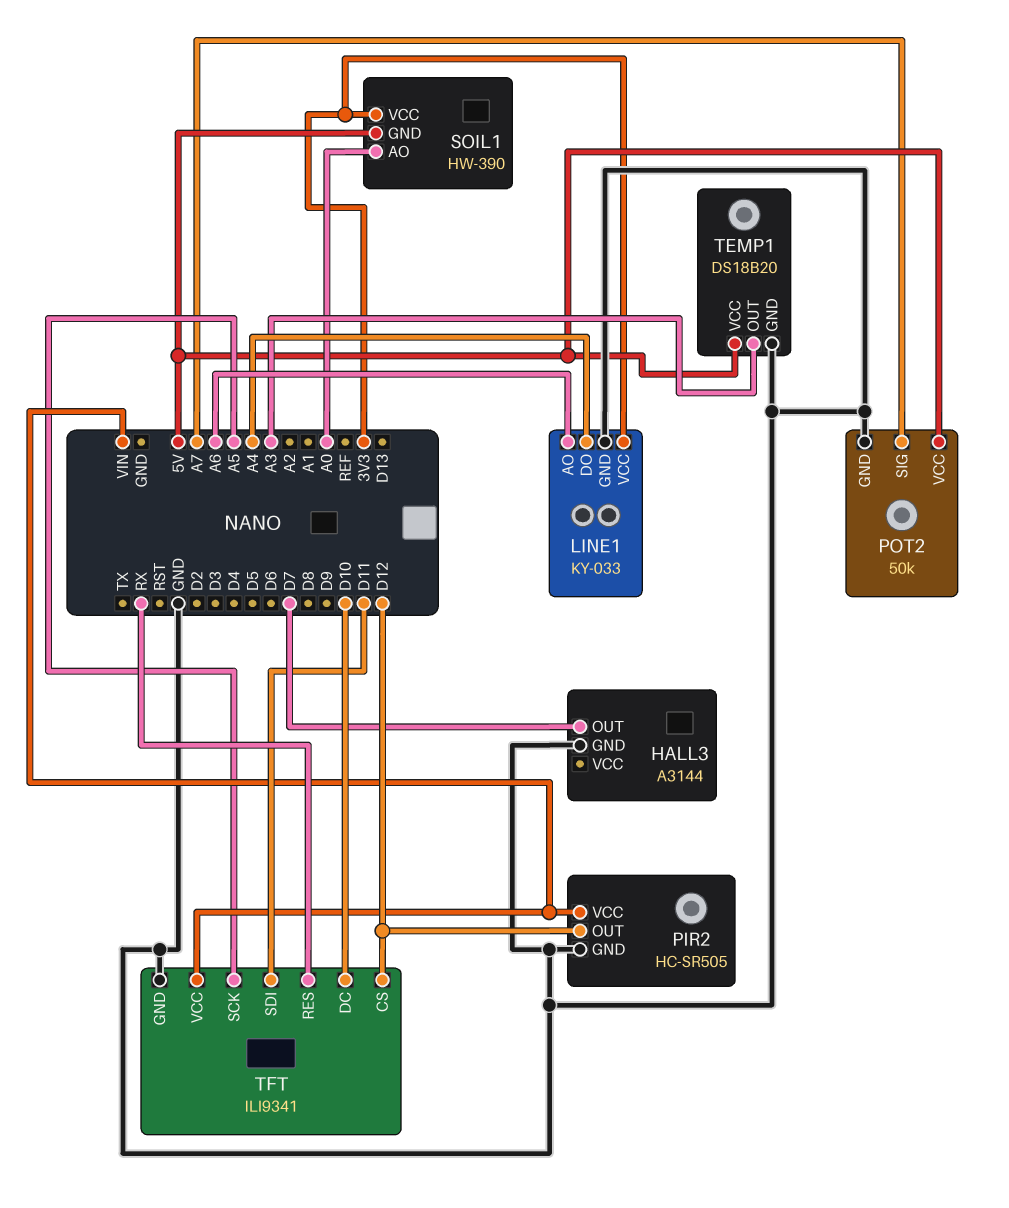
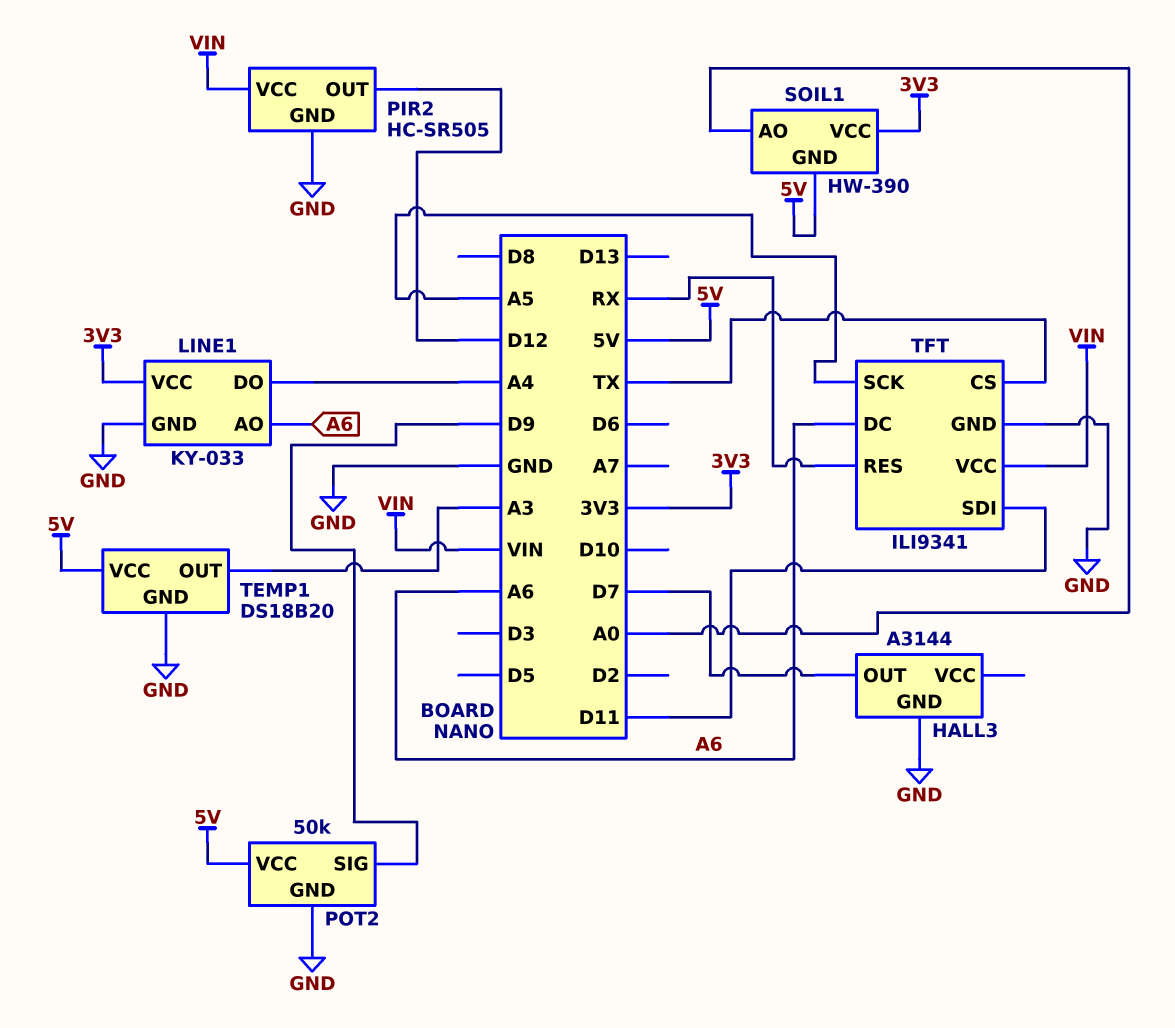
POT2 pin SIG: A7 -> D9
TFT pin CS: D12 -> TX
TFT pin DC: D10 -> A6

